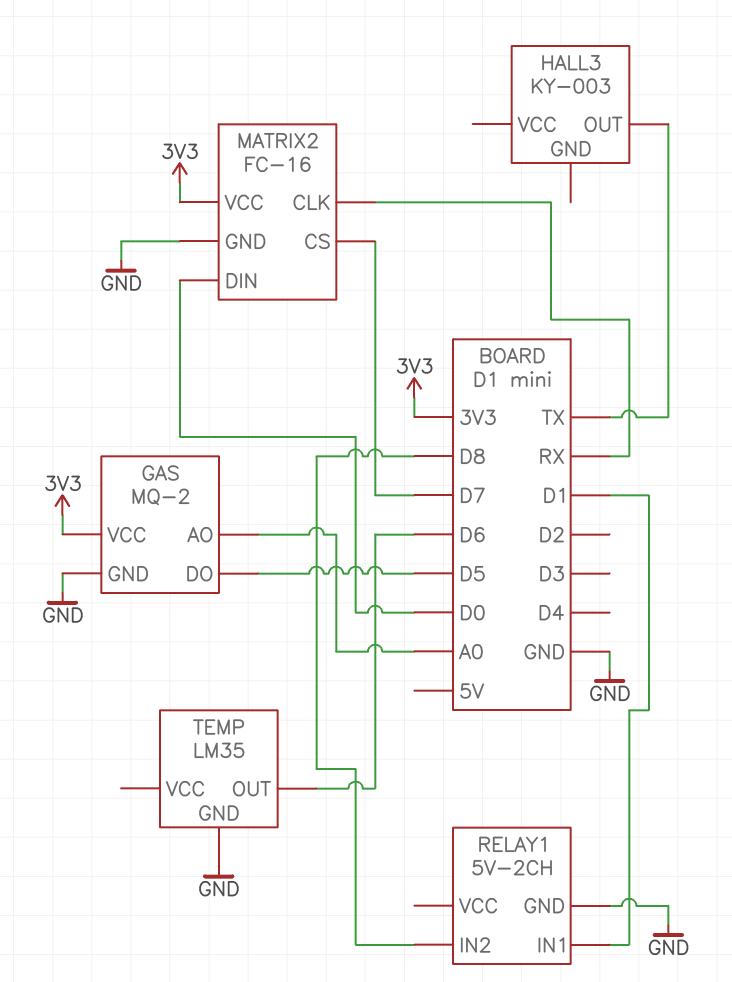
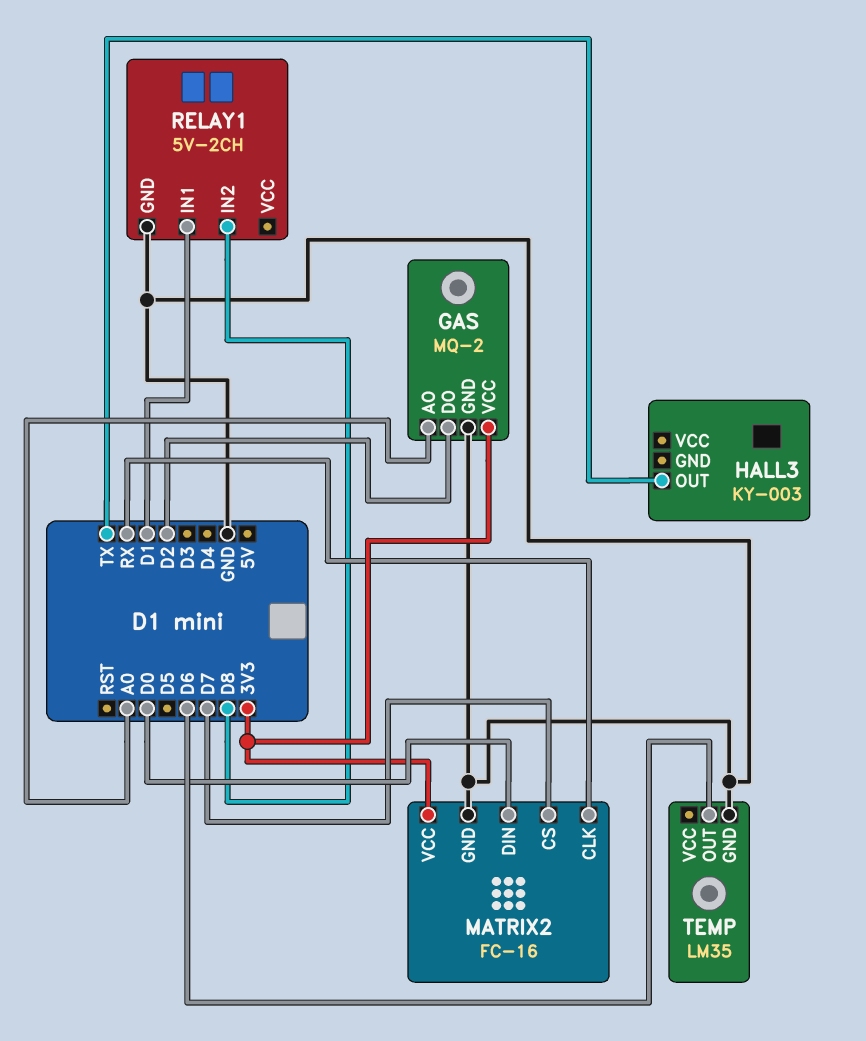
GAS pin DO: D5 -> D2

